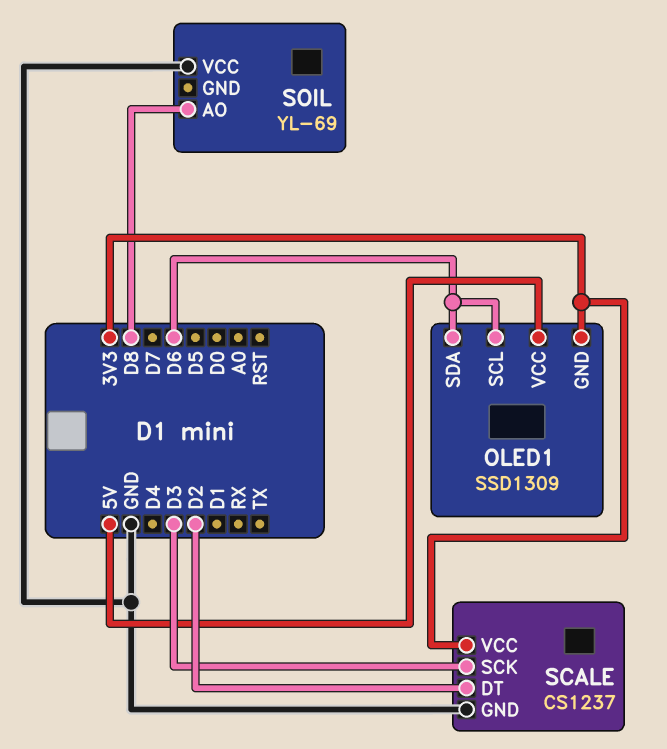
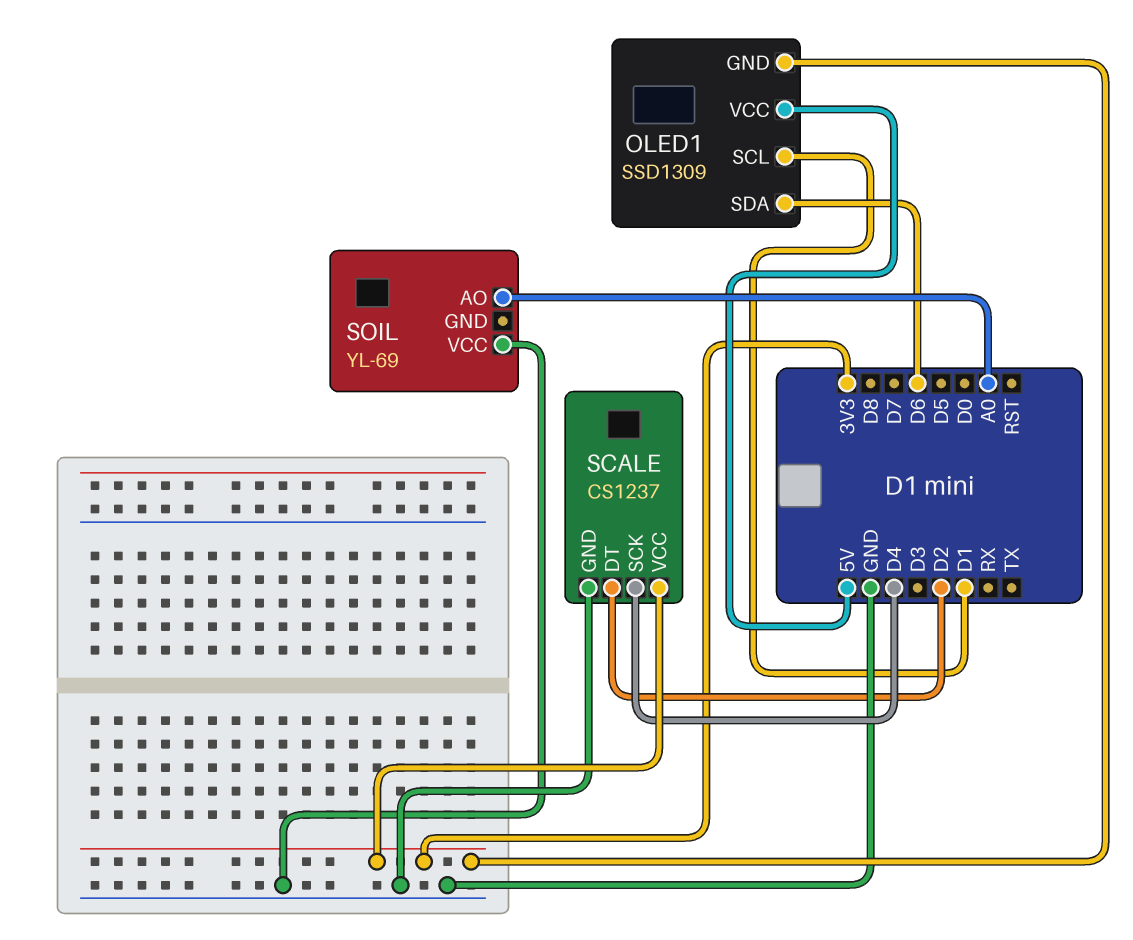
OLED1 pin SCL: D6 -> D1
SCALE pin SCK: D3 -> D4
SOIL pin AO: D8 -> A0

